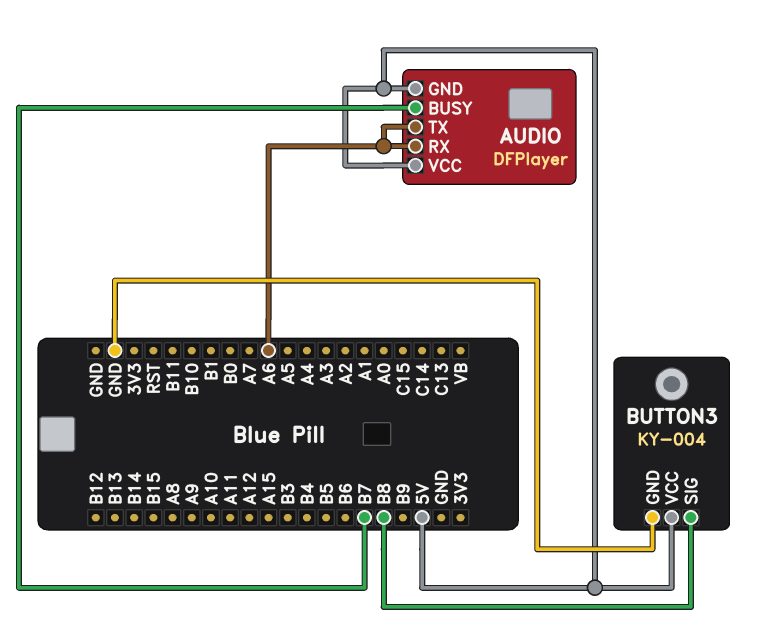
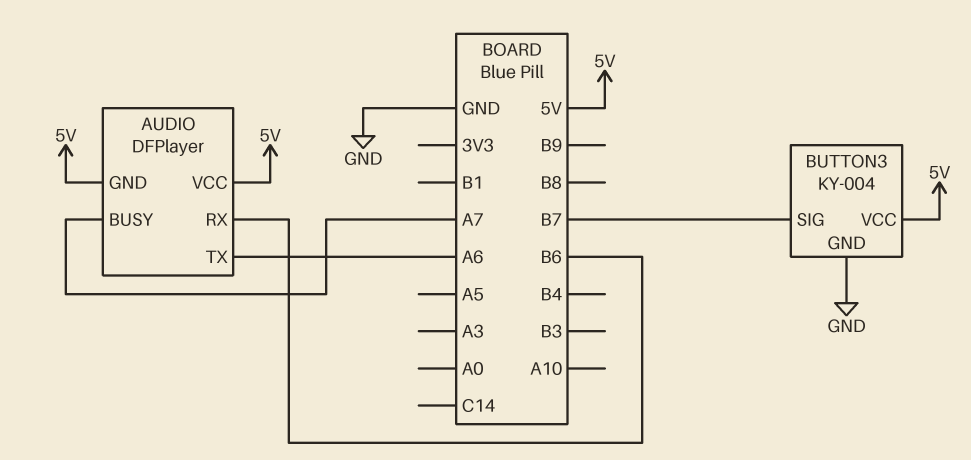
AUDIO pin BUSY: B7 -> A7
AUDIO pin RX: A6 -> B6
BUTTON3 pin SIG: B8 -> B7

